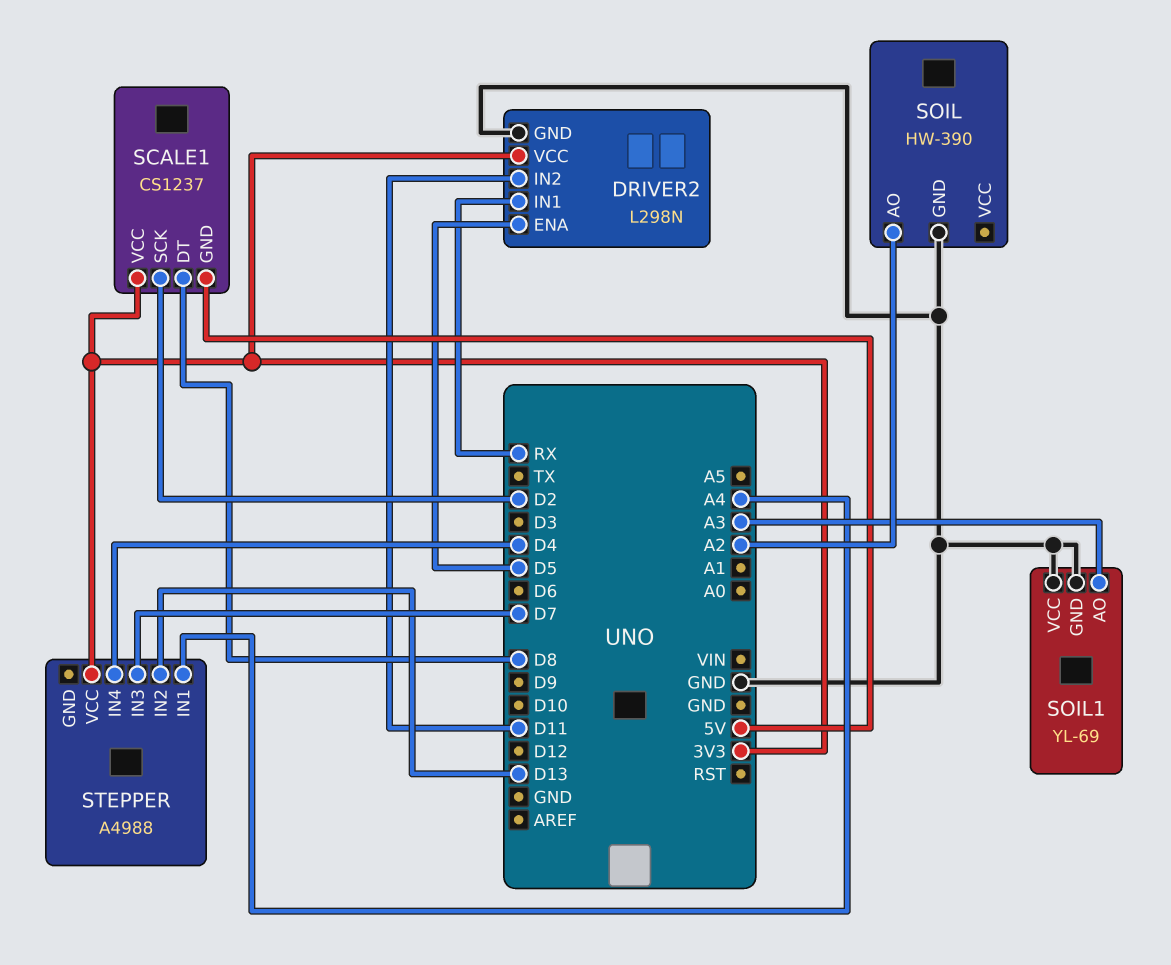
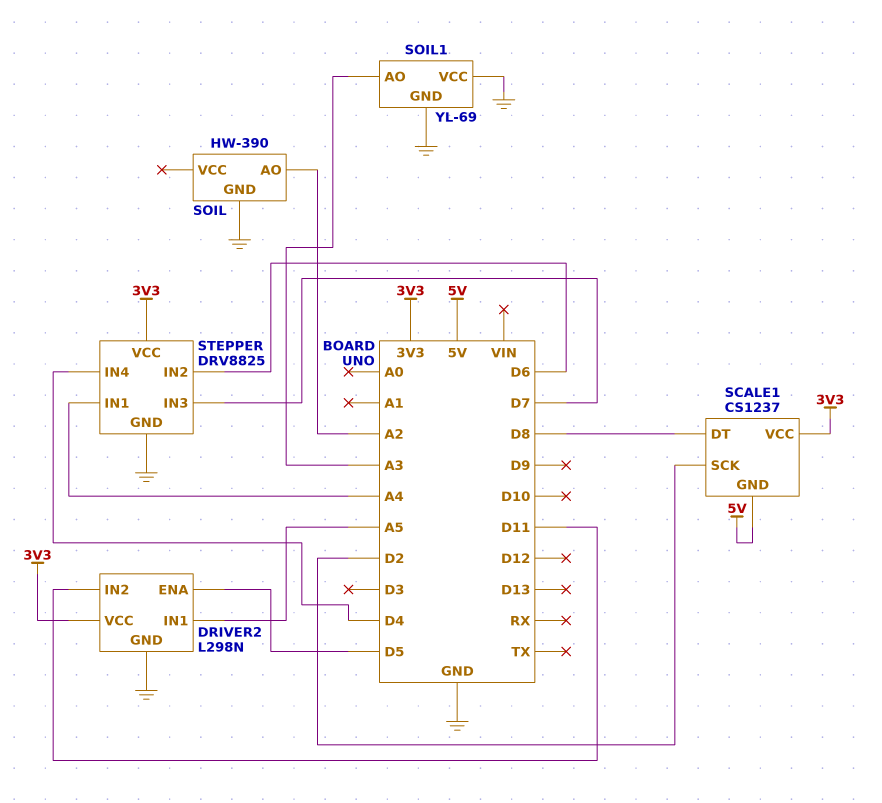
DRIVER2 pin IN1: RX -> A5
STEPPER: A4988 -> DRV8825
STEPPER pin GND: none -> GND
STEPPER pin IN2: D13 -> D6

